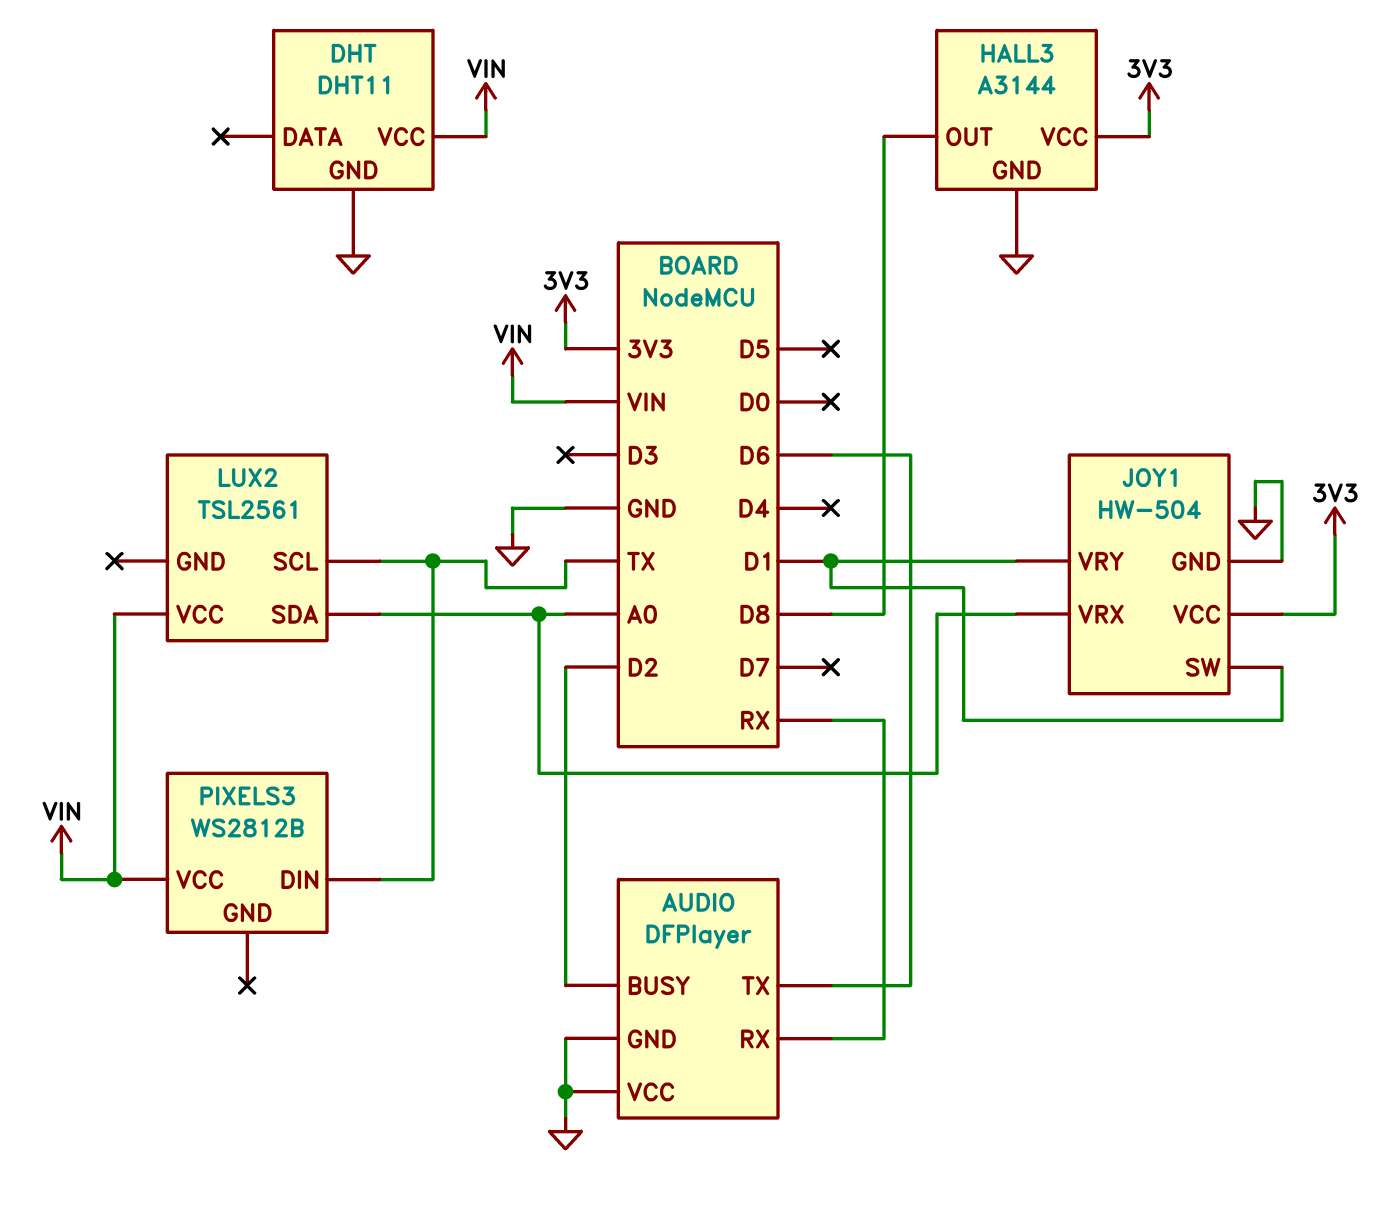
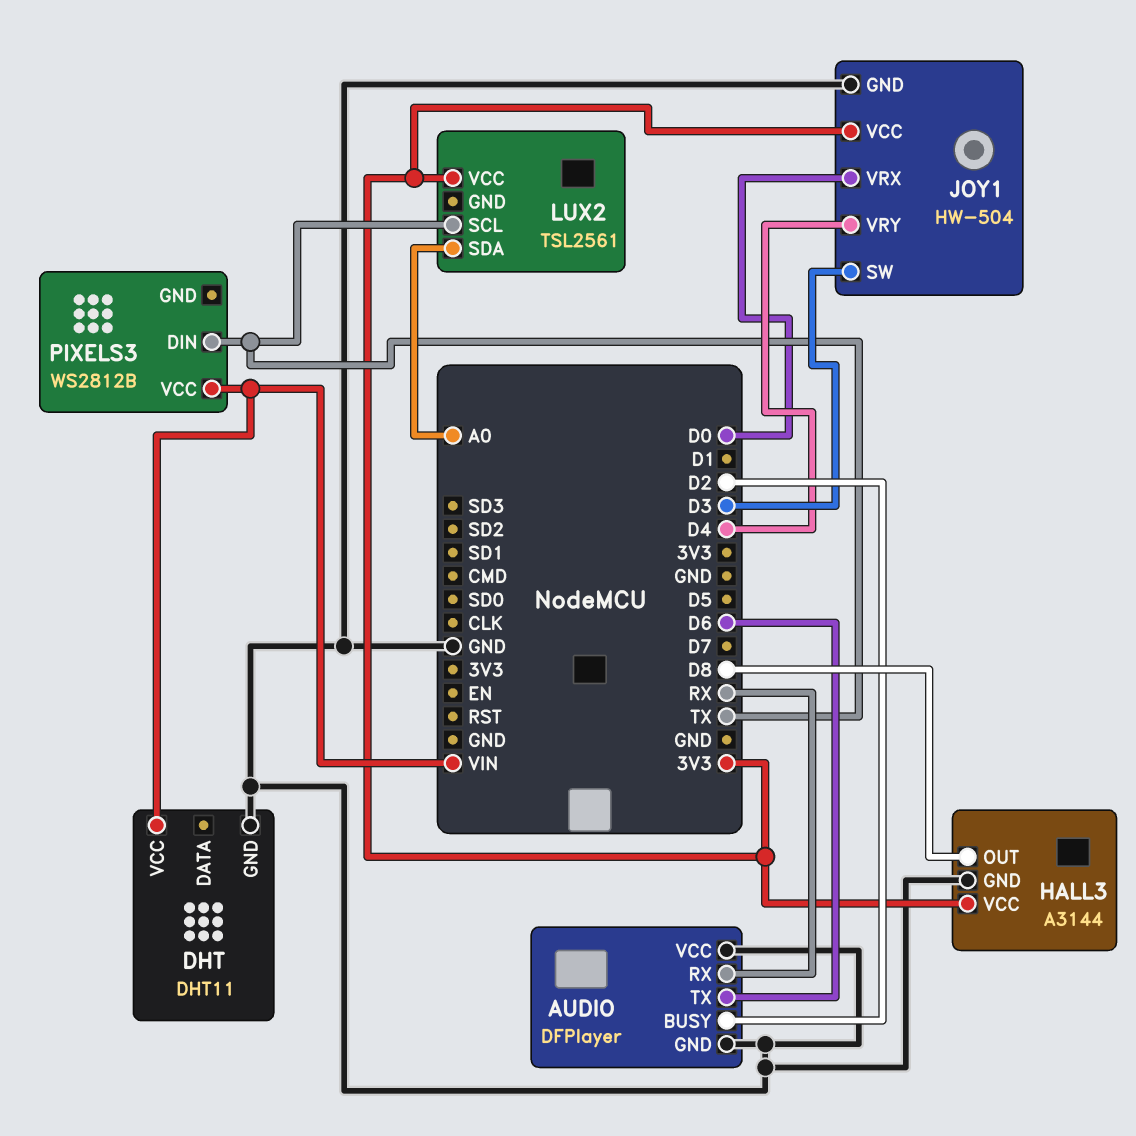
JOY1 pin SW: D1 -> D3
JOY1 pin VRX: A0 -> D0
JOY1 pin VRY: D1 -> D4
LUX2 pin VCC: VIN -> 3V3

